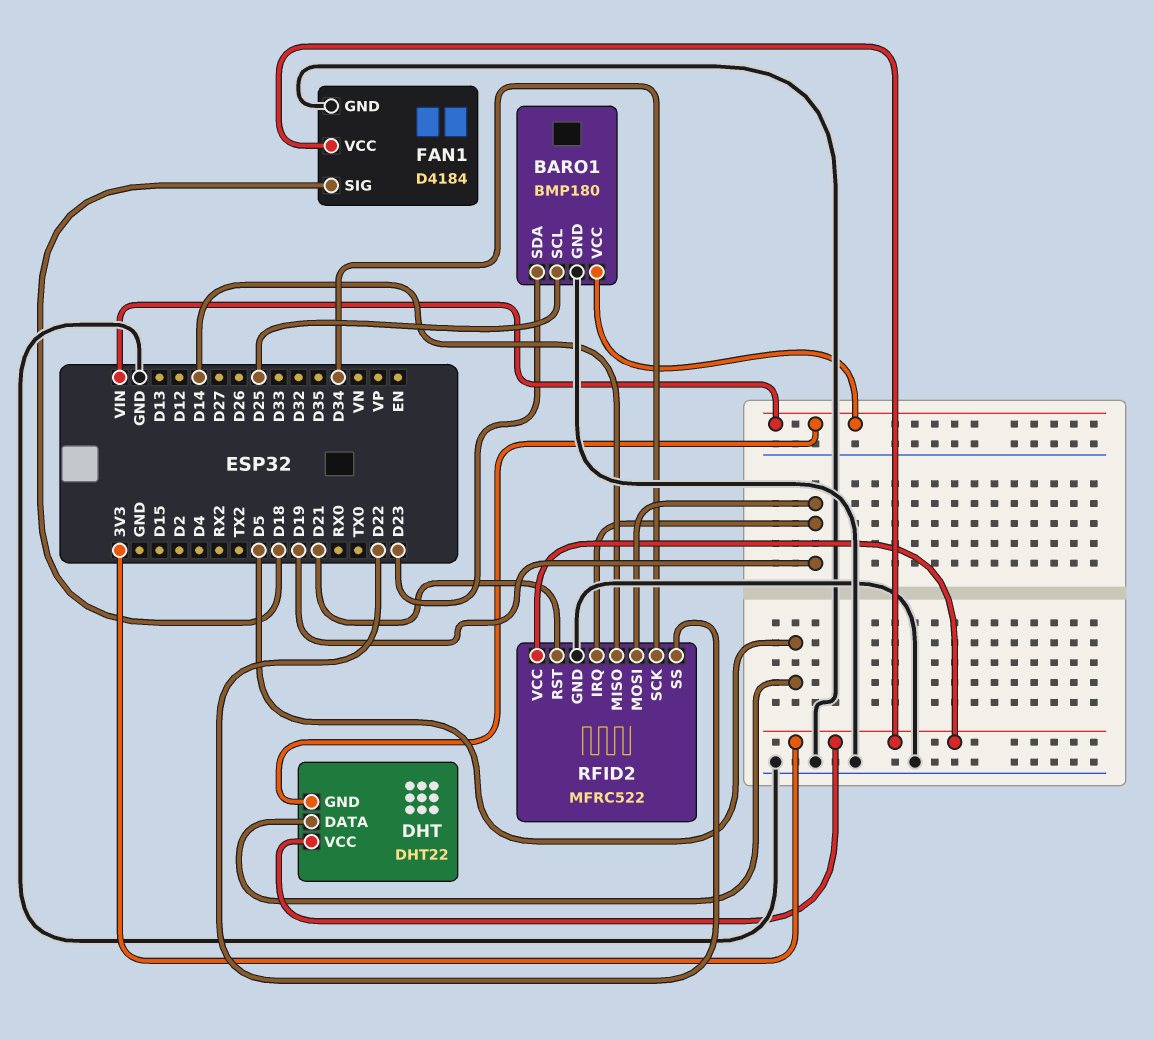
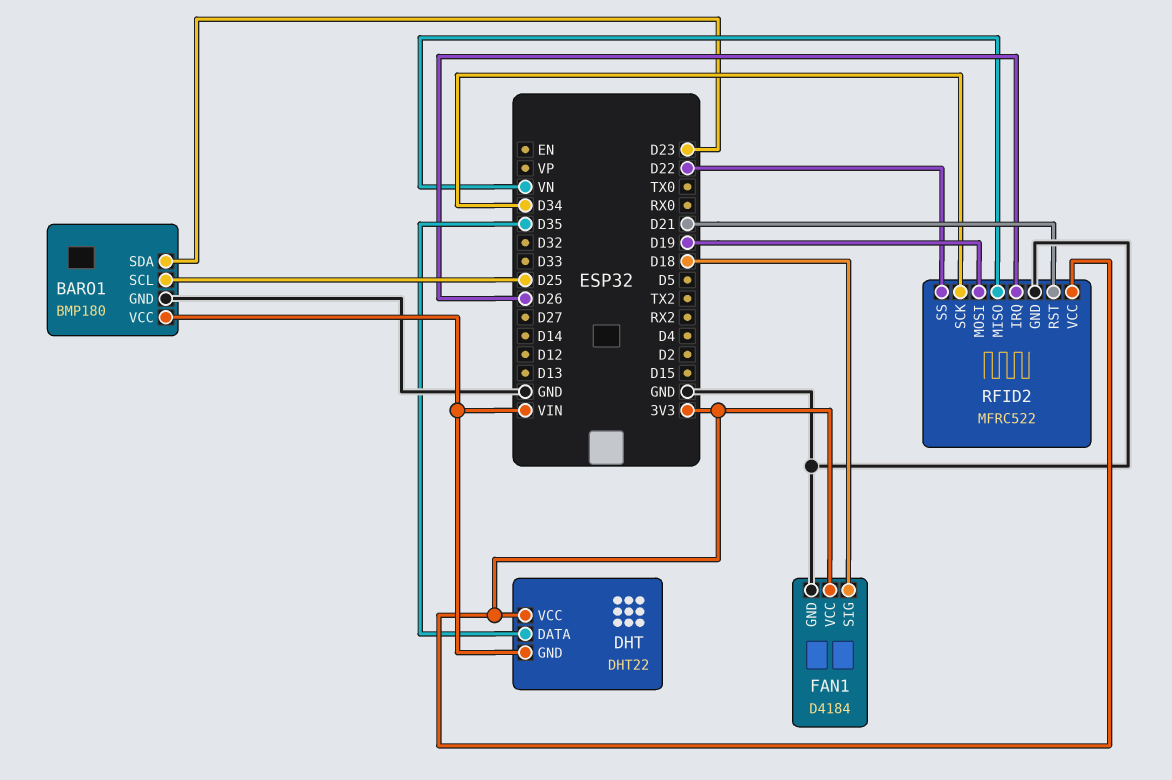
DHT pin DATA: D5 -> D35
RFID2 pin IRQ: D19 -> D26
RFID2 pin MISO: D14 -> VN

